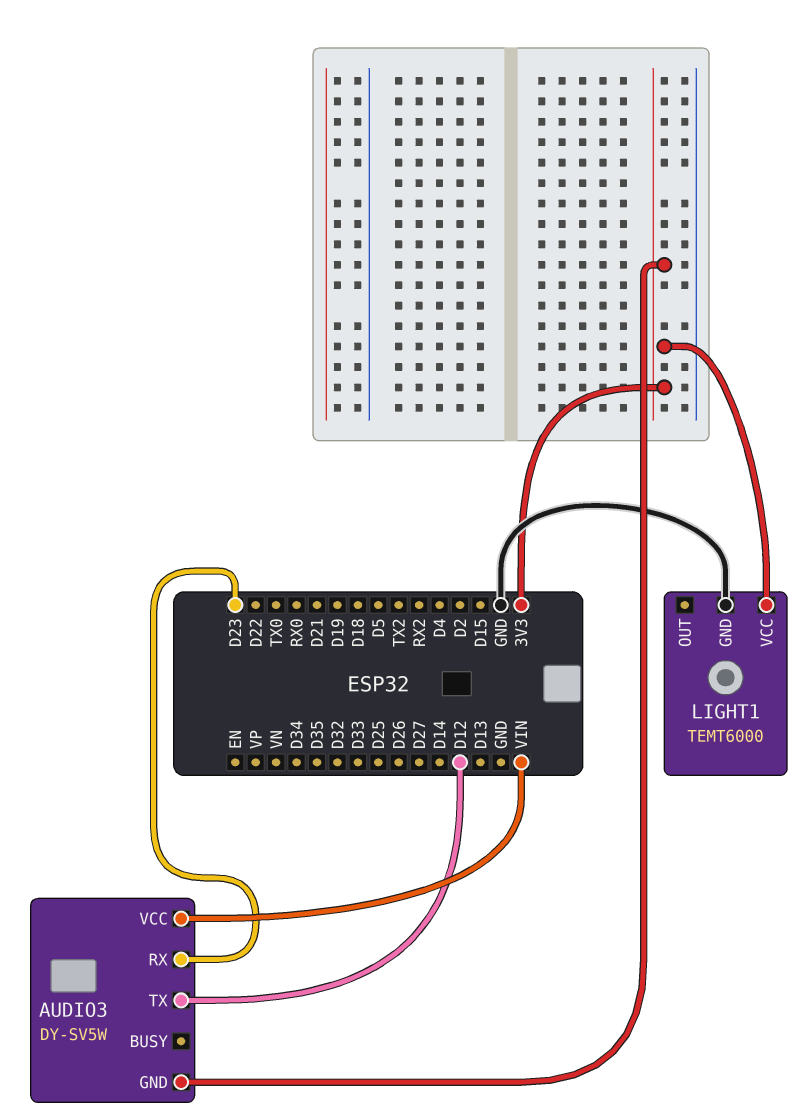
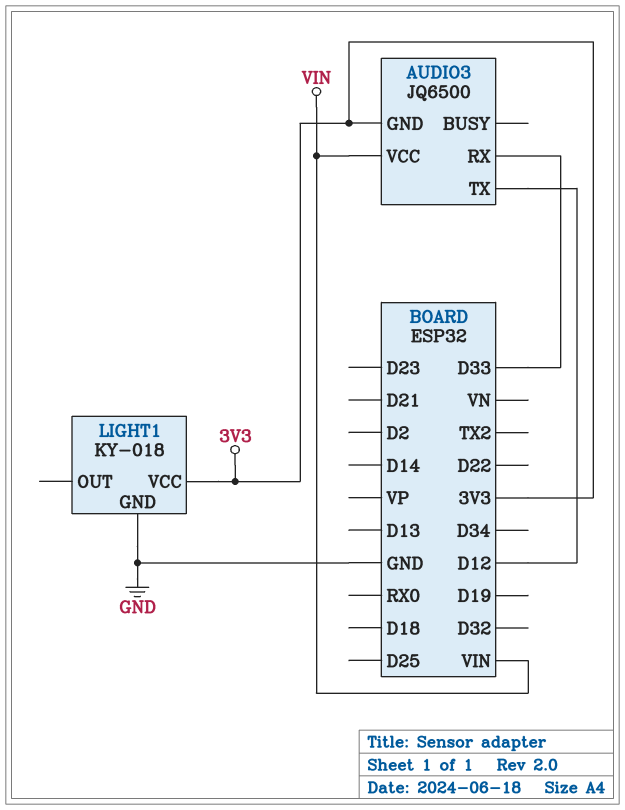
AUDIO3: DY-SV5W -> JQ6500
AUDIO3 pin RX: D23 -> D33
LIGHT1: TEMT6000 -> KY-018

